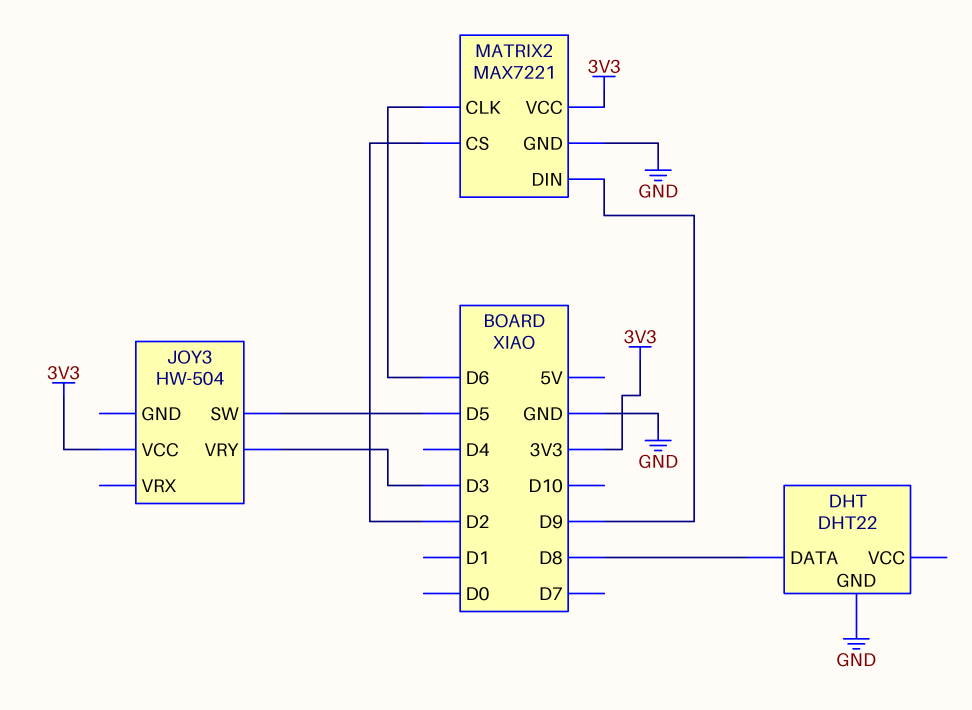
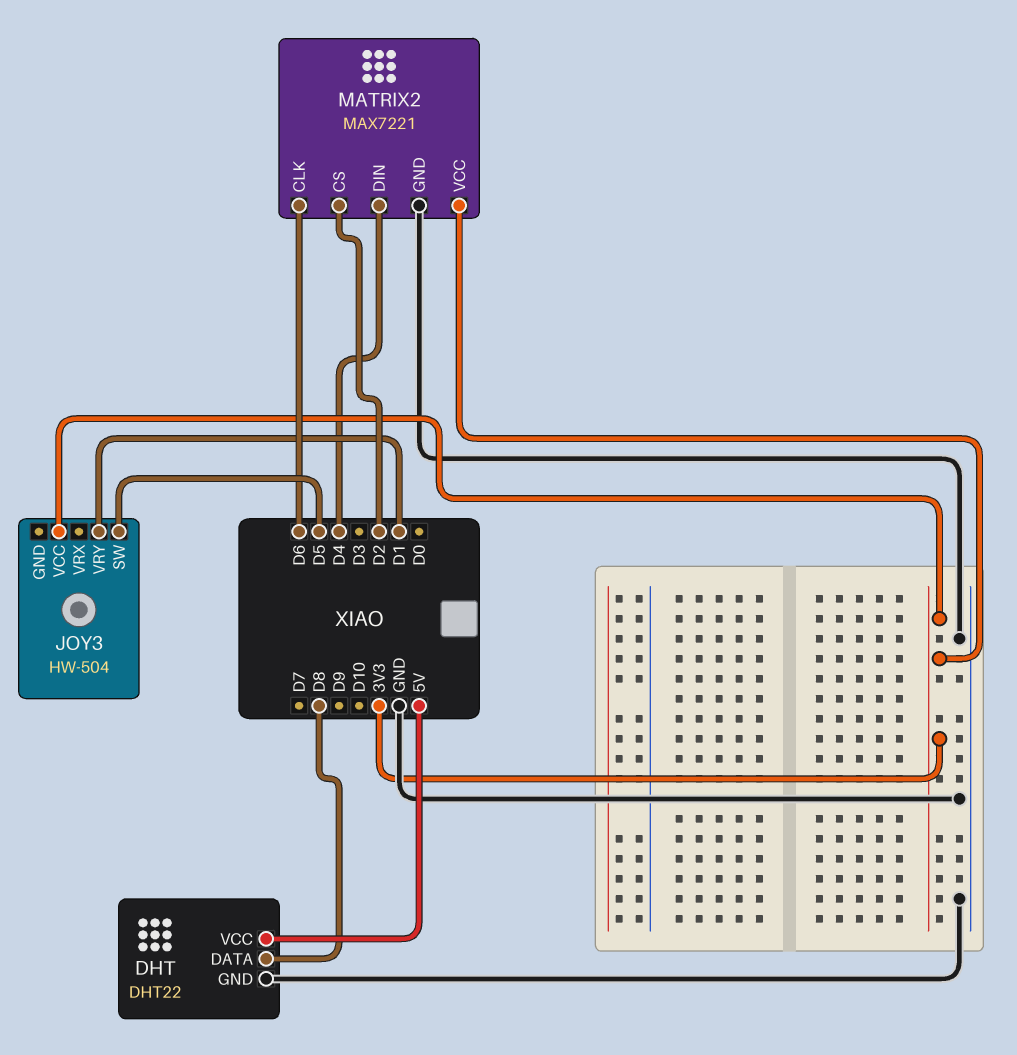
DHT pin VCC: none -> 5V
JOY3 pin VRY: D3 -> D1
MATRIX2 pin DIN: D9 -> D4

